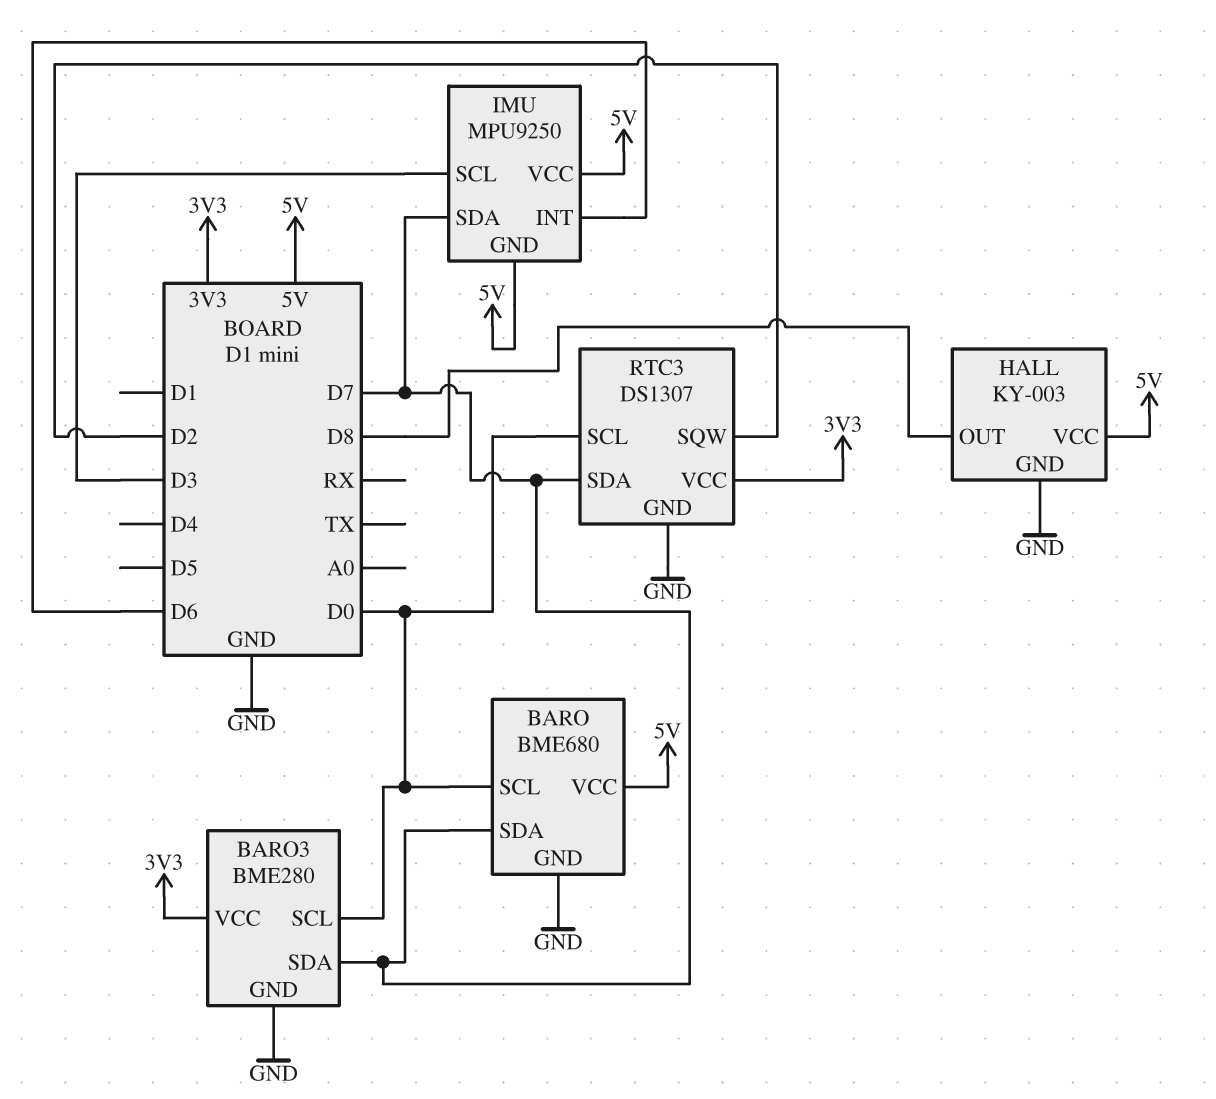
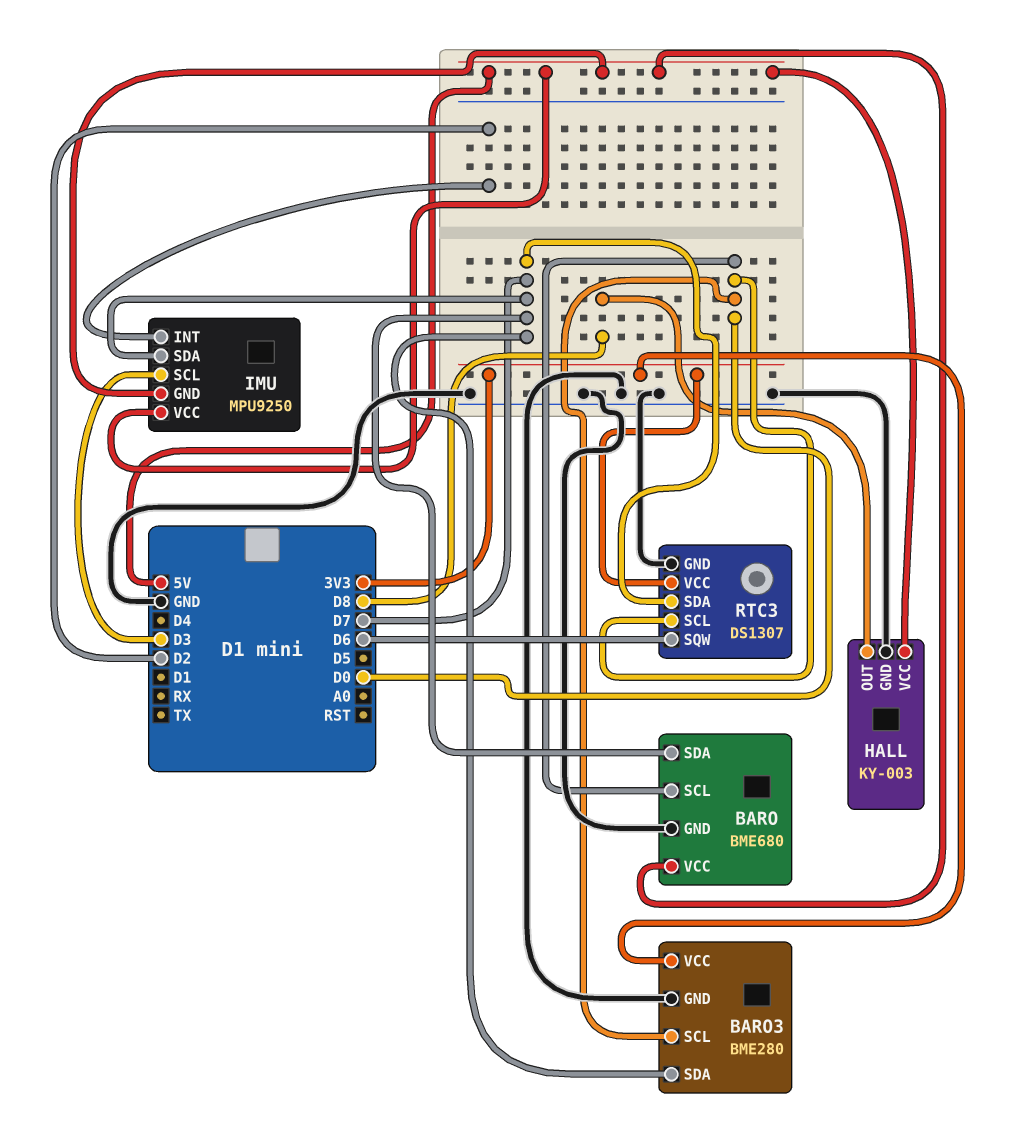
IMU pin INT: D6 -> D2
RTC3 pin SQW: D2 -> D6

